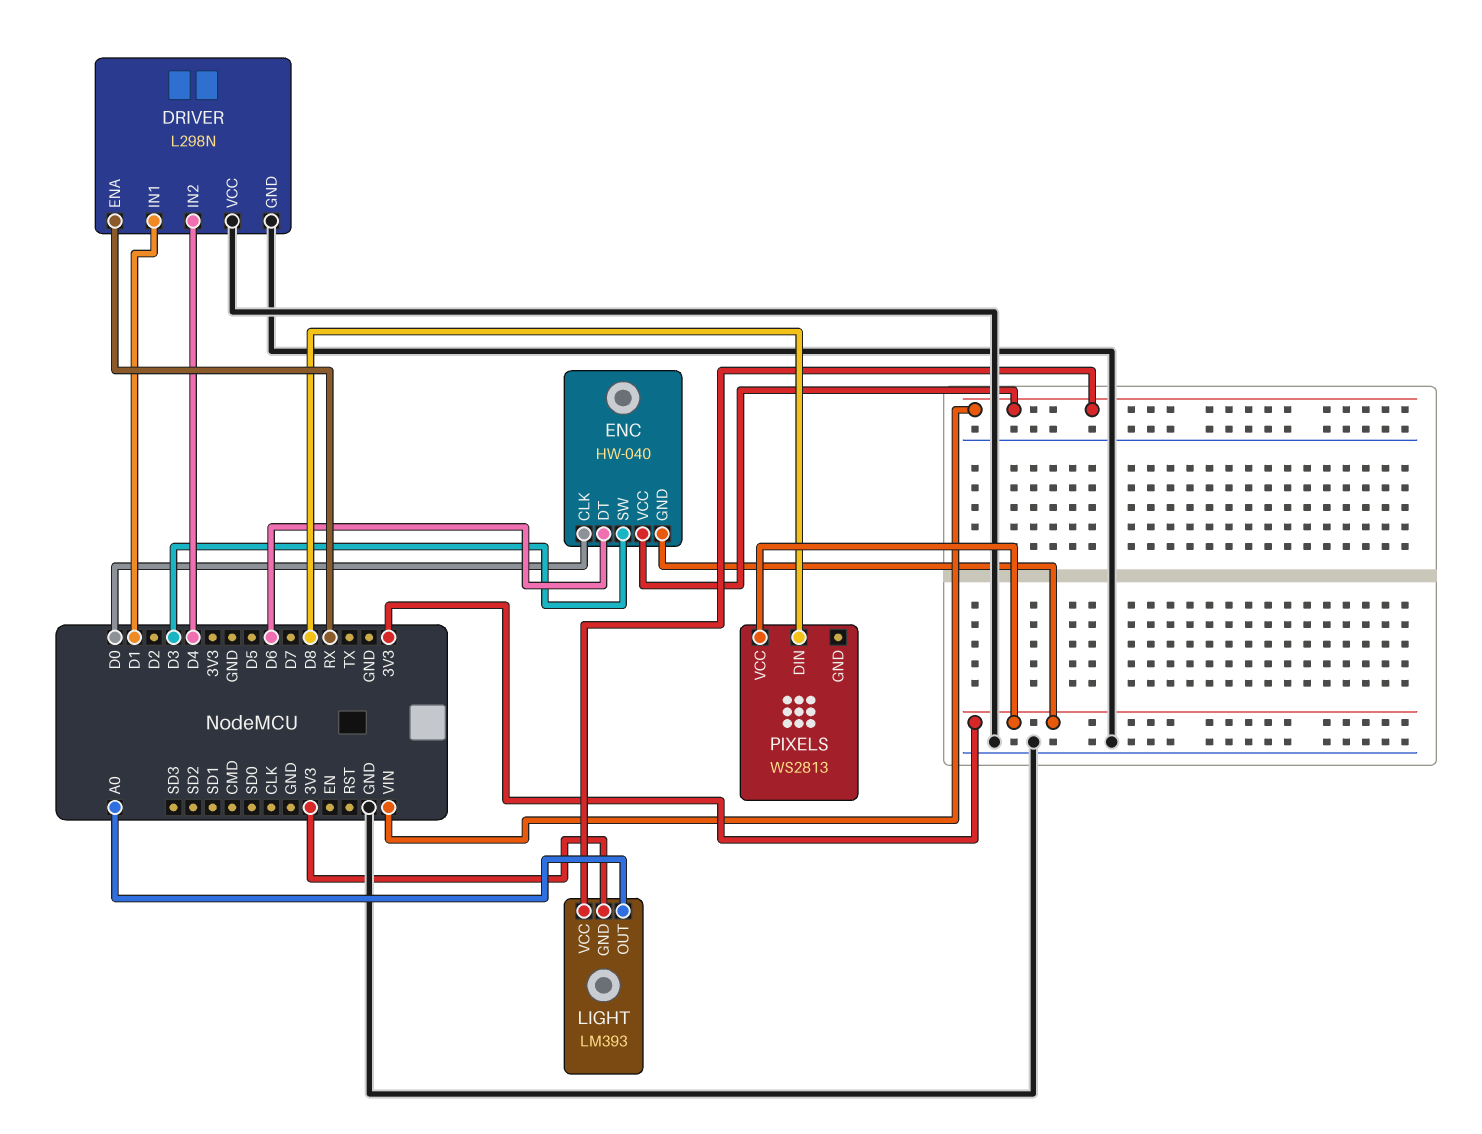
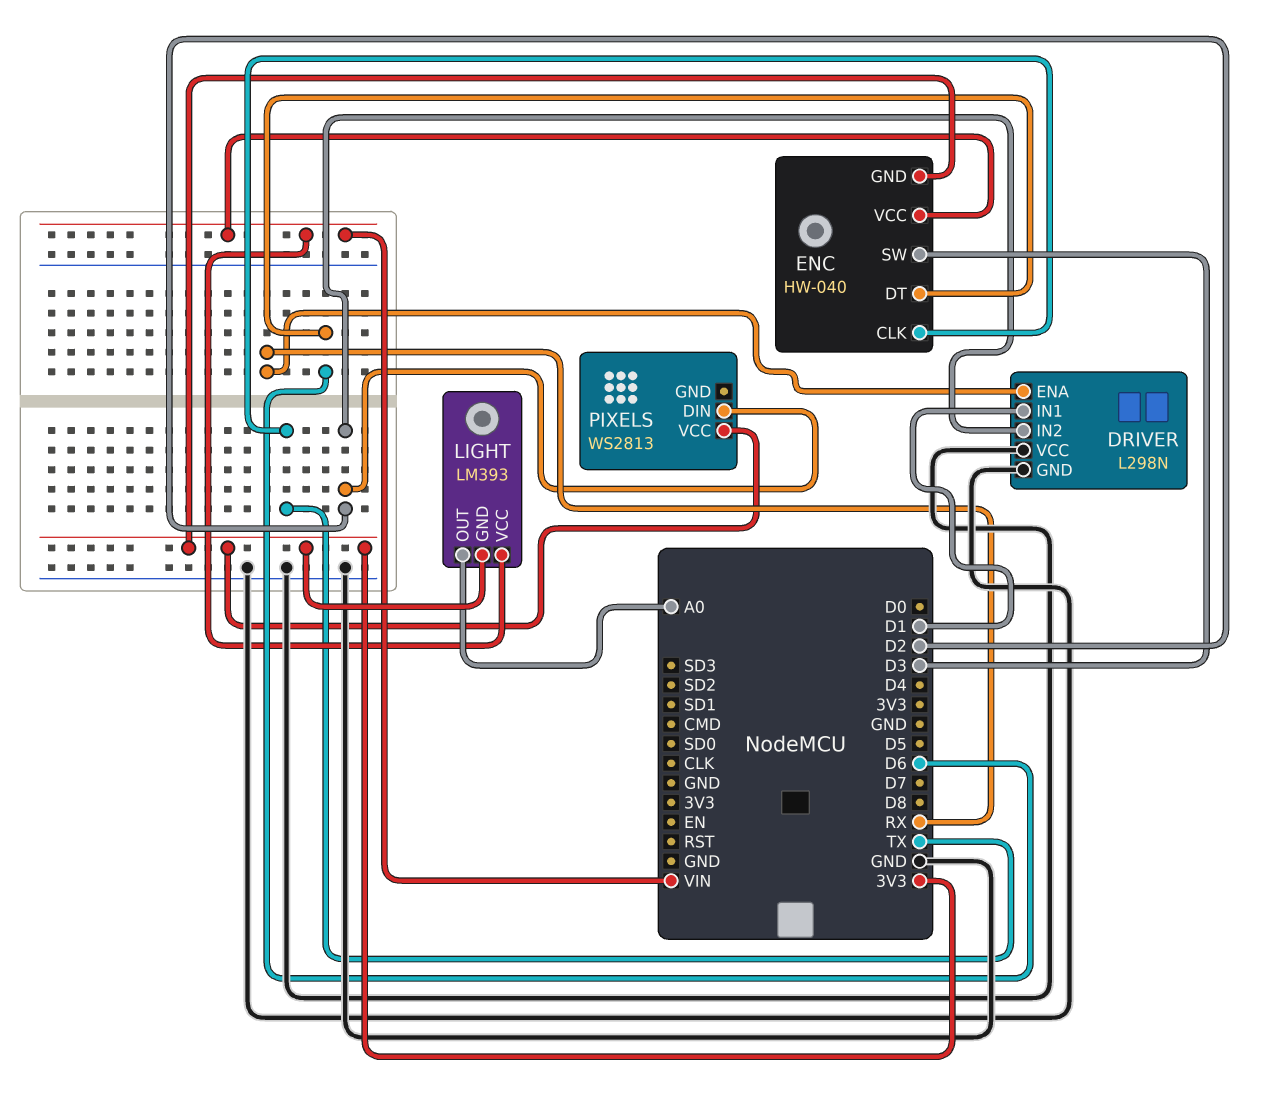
DRIVER pin IN2: D4 -> D2
ENC pin CLK: D0 -> TX
PIXELS pin DIN: D8 -> D2

